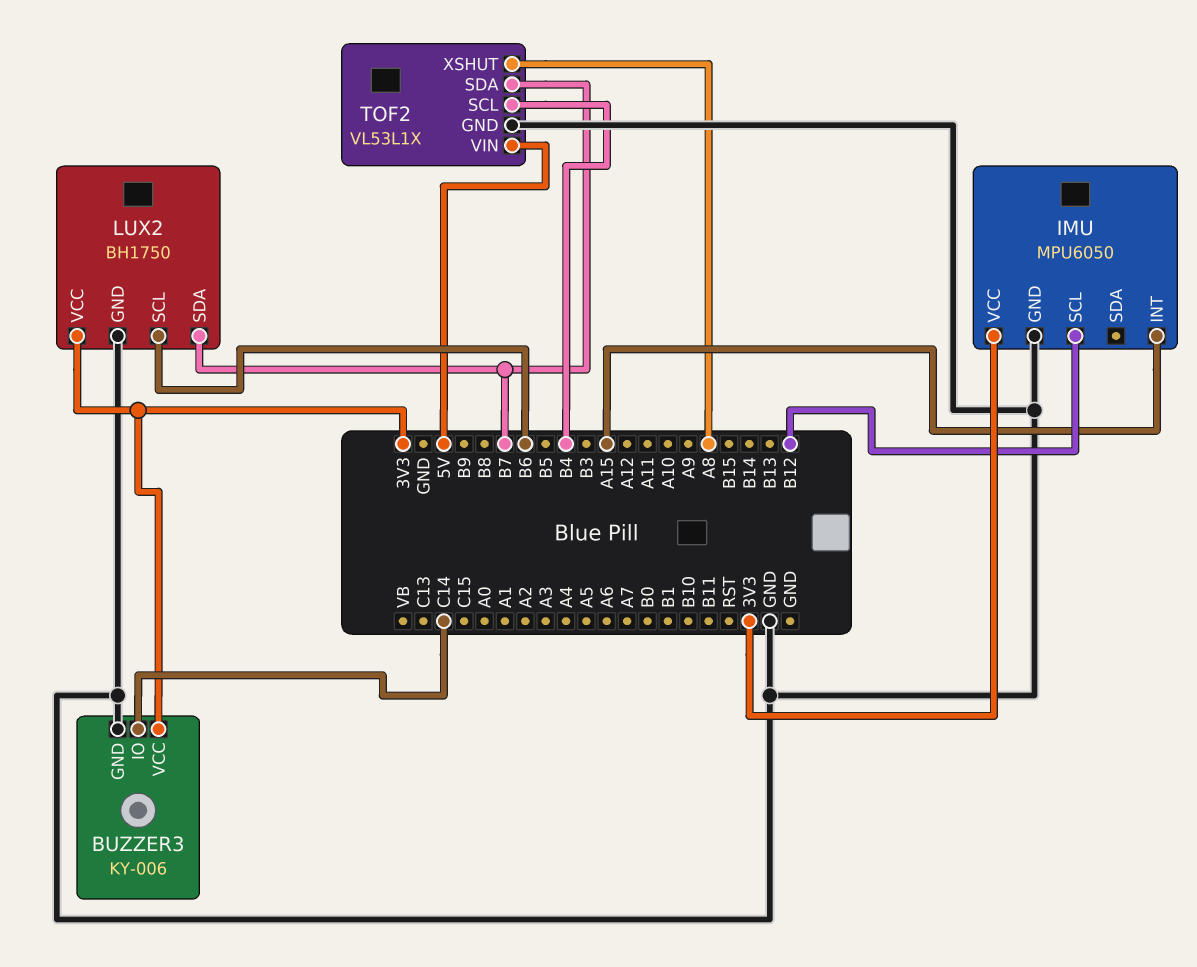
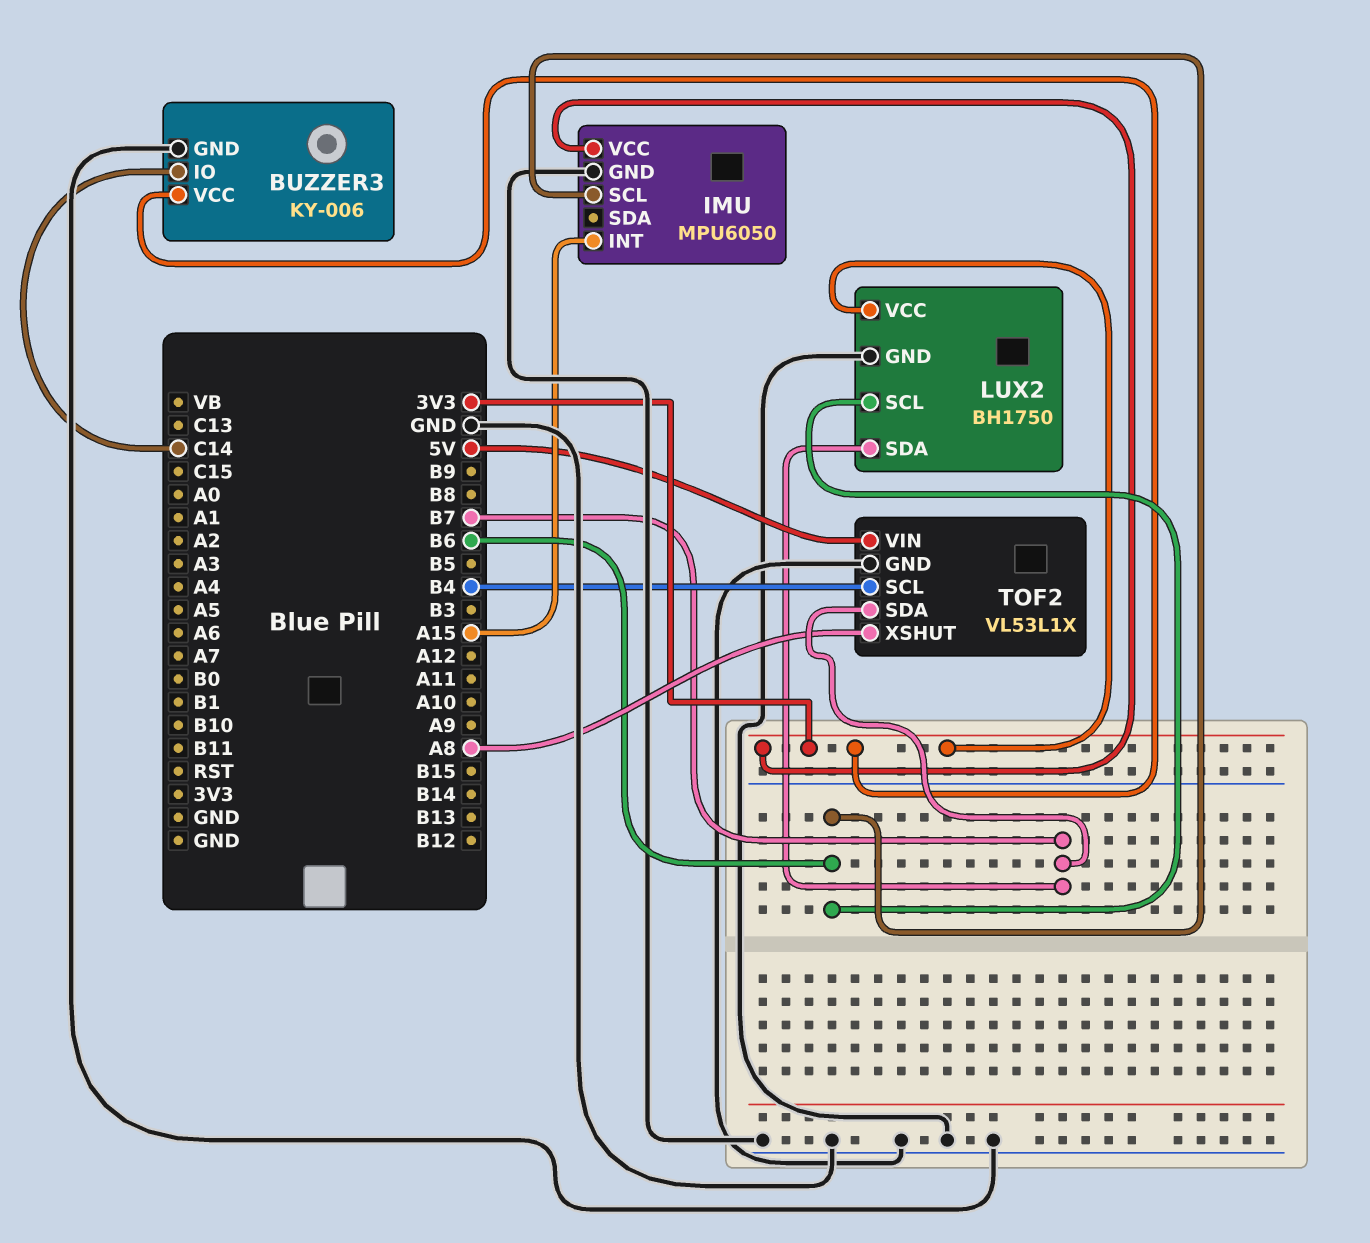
IMU pin SCL: B12 -> B6

